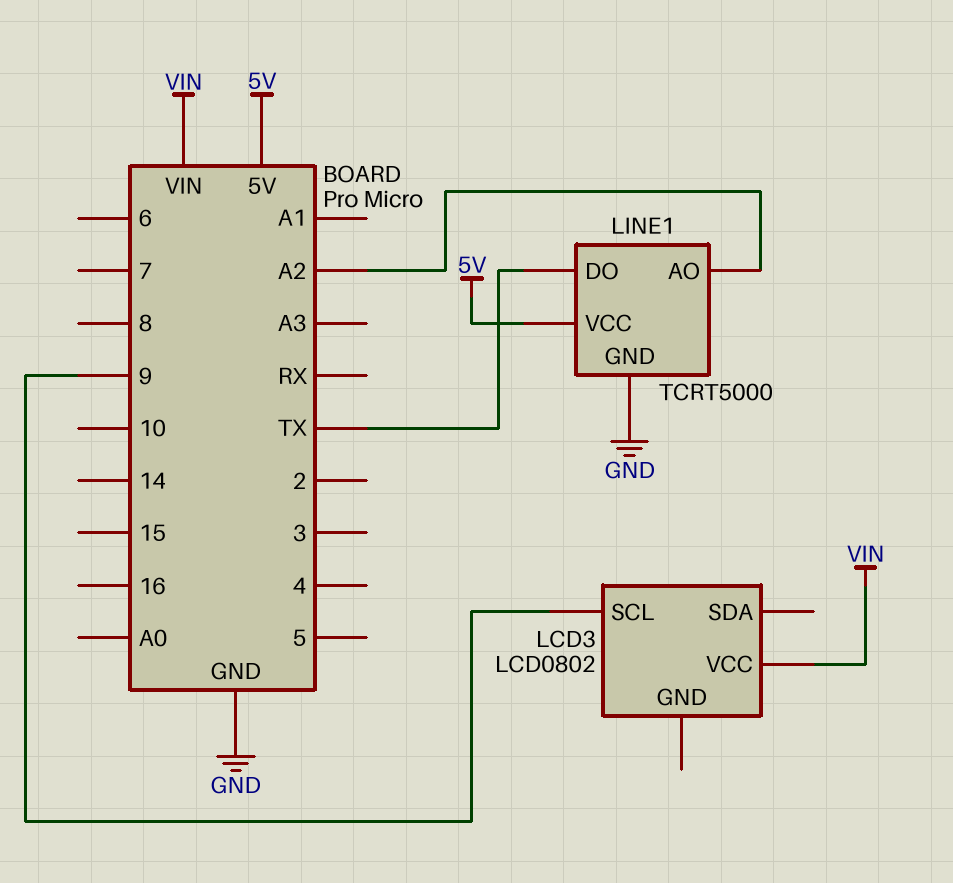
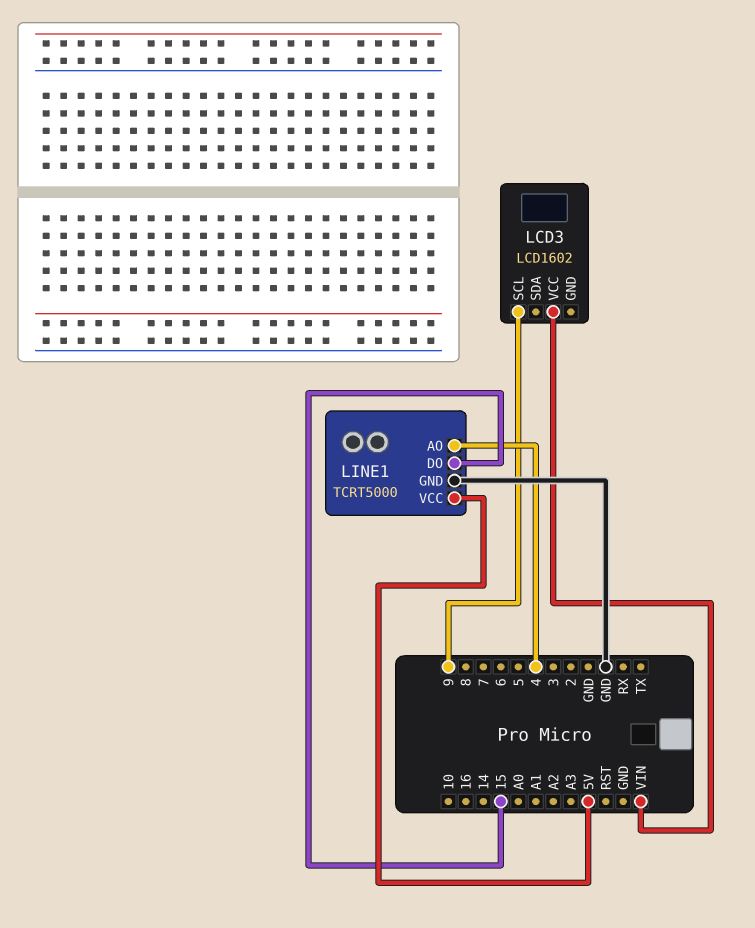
LCD3: LCD0802 -> LCD1602
LINE1 pin AO: A2 -> 4
LINE1 pin DO: TX -> 15

